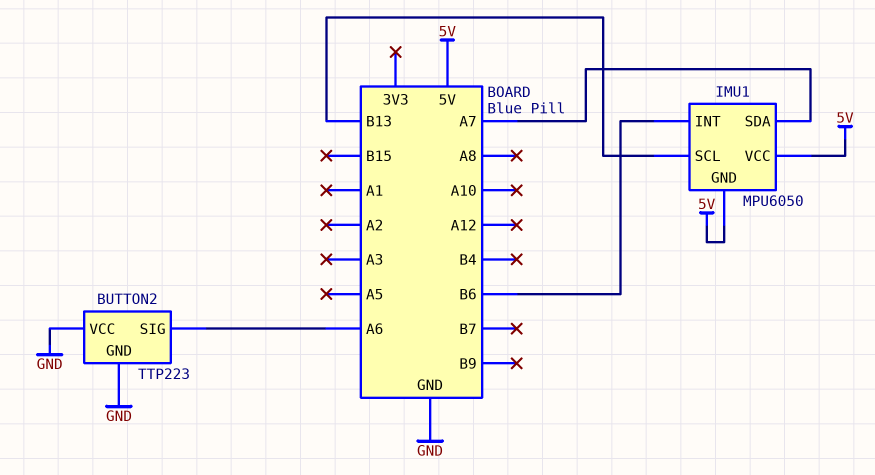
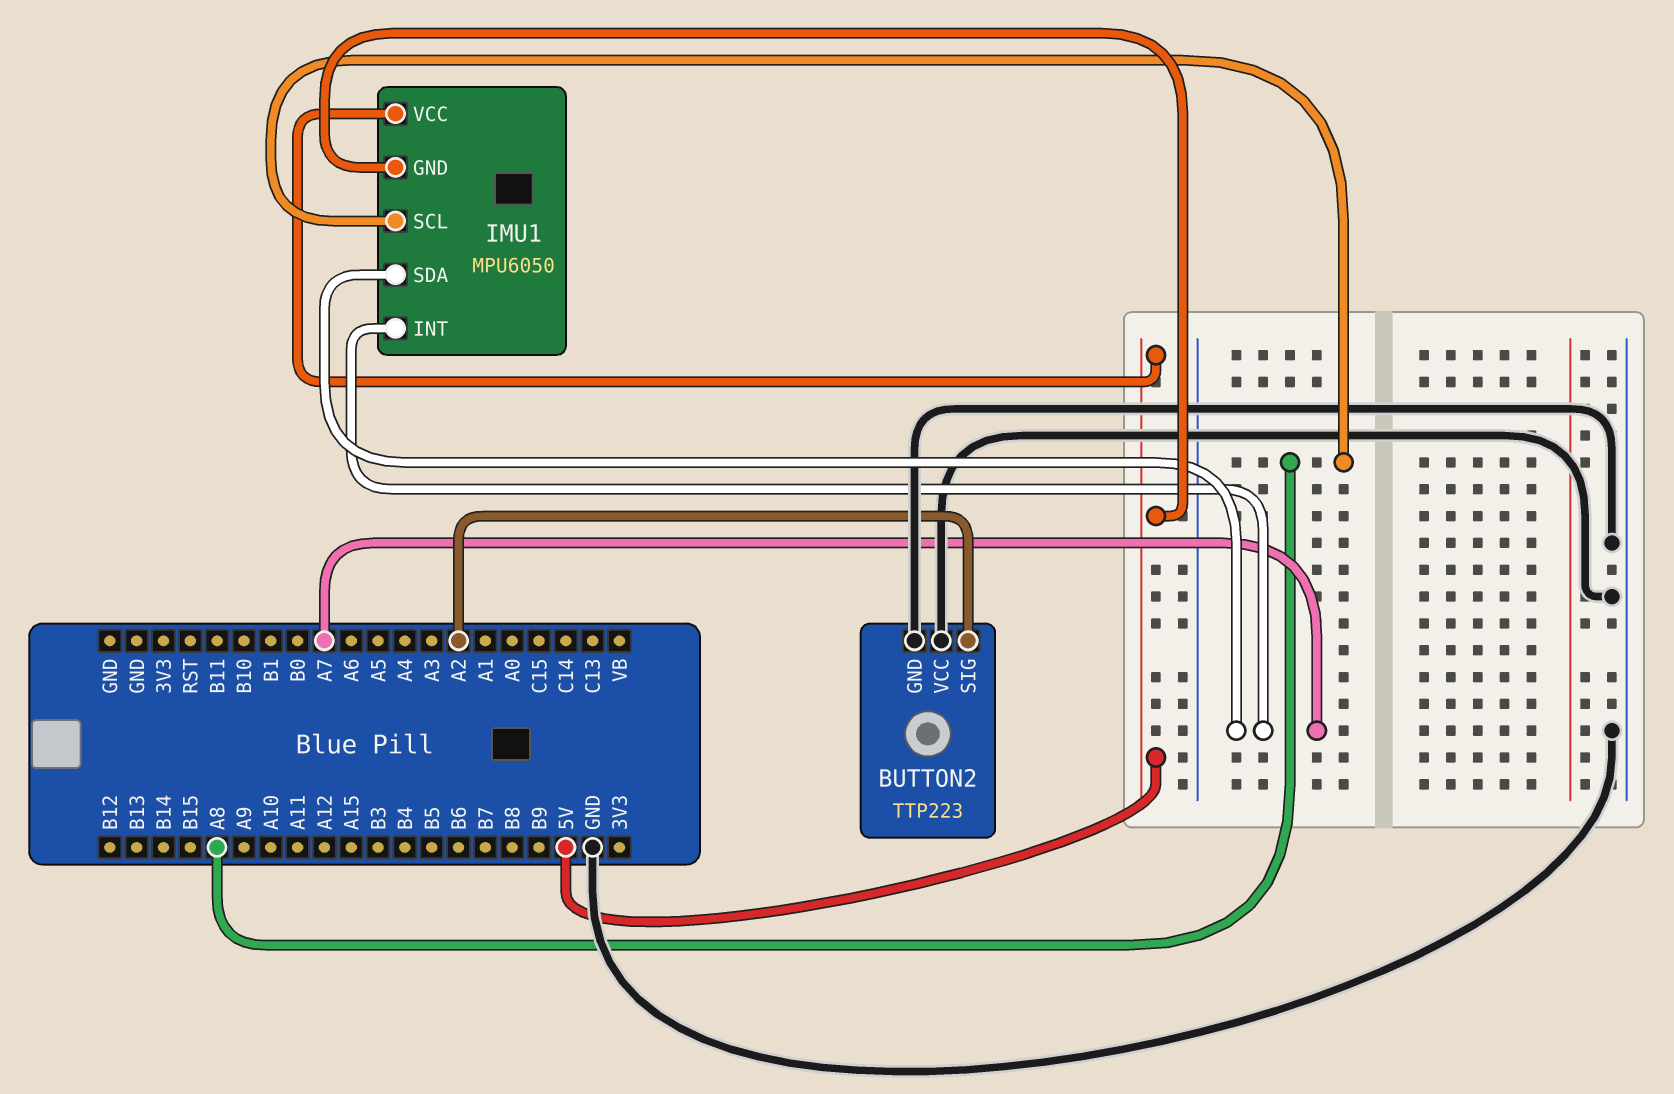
BUTTON2 pin SIG: A6 -> A2
IMU1 pin INT: B6 -> A7
IMU1 pin SCL: B13 -> A8

